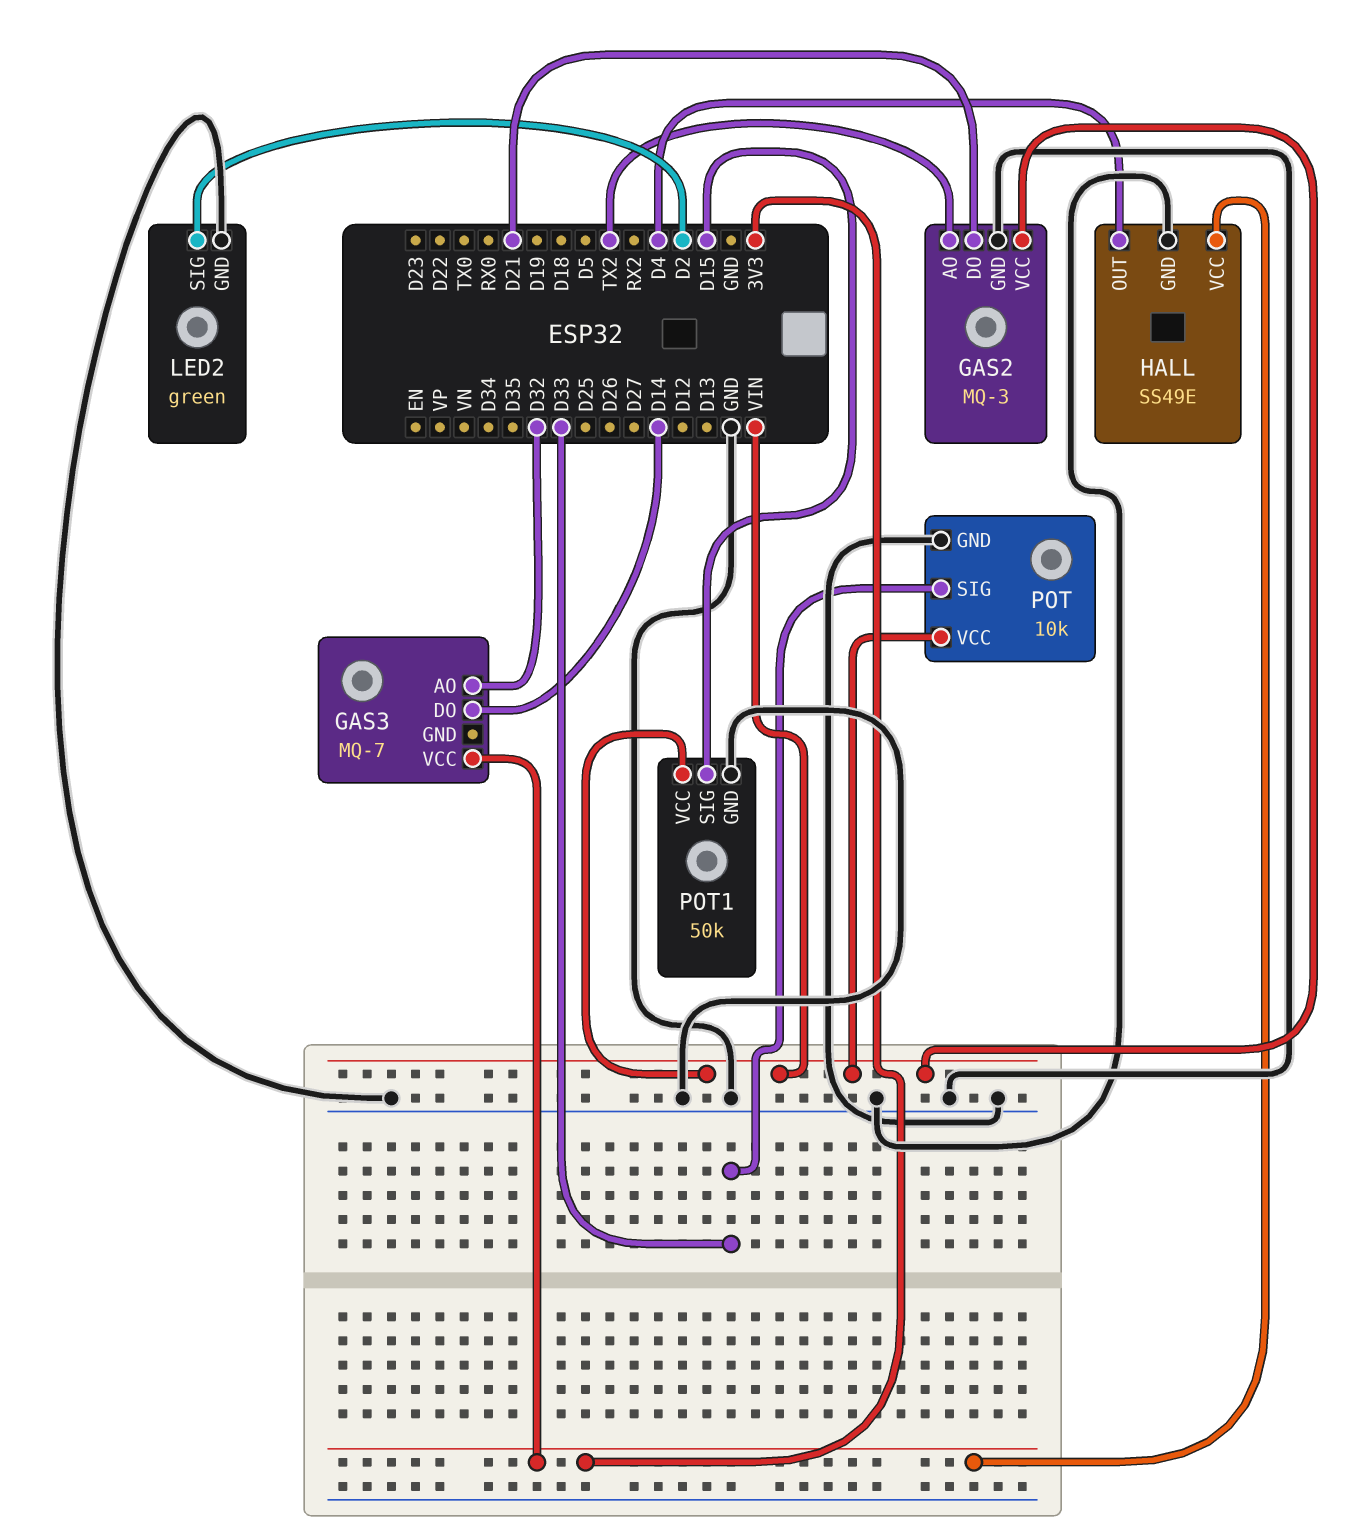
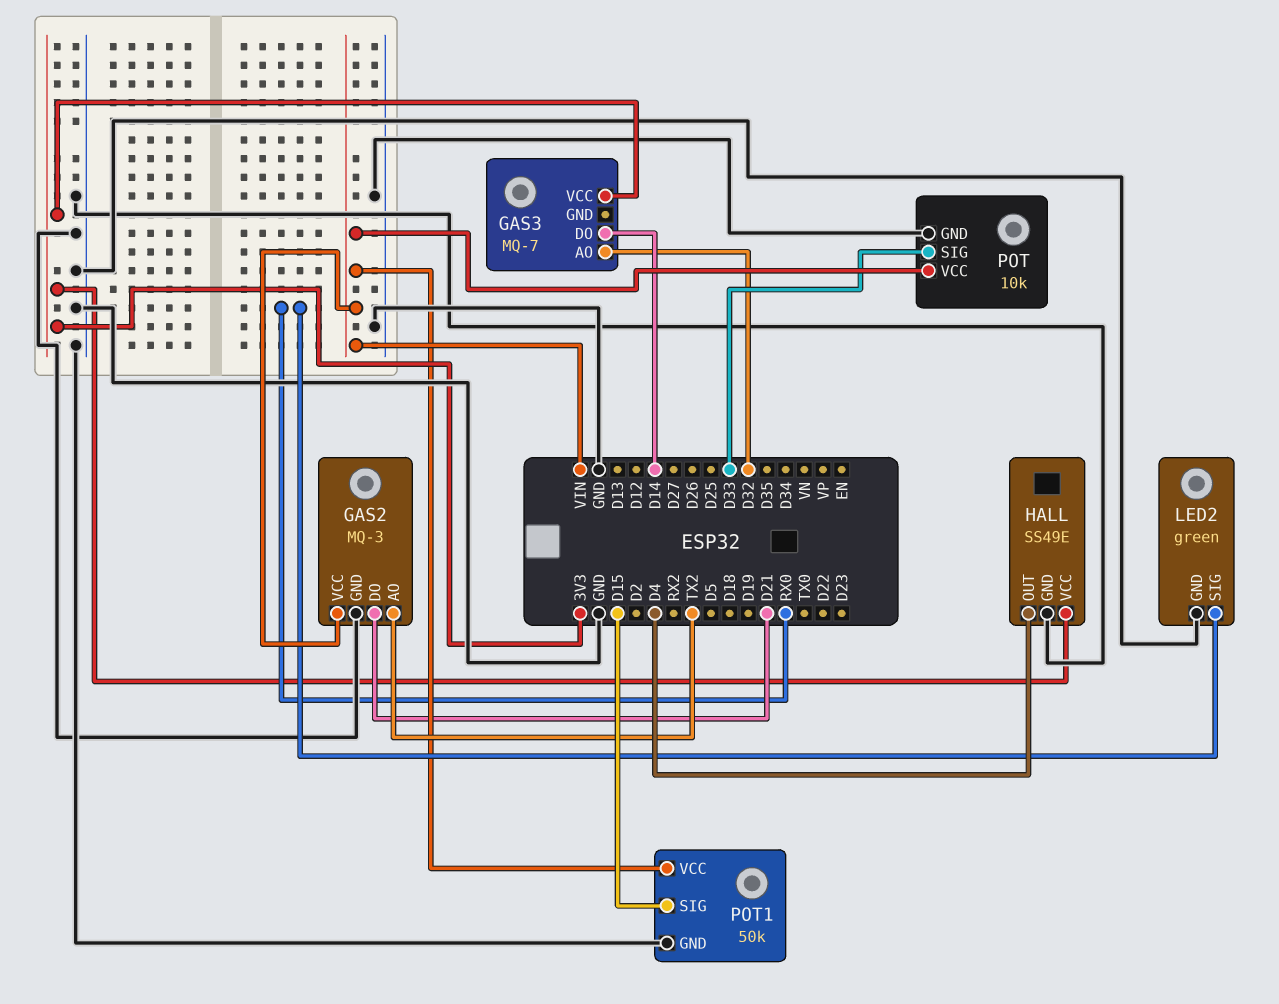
LED2 pin SIG: D2 -> RX0

